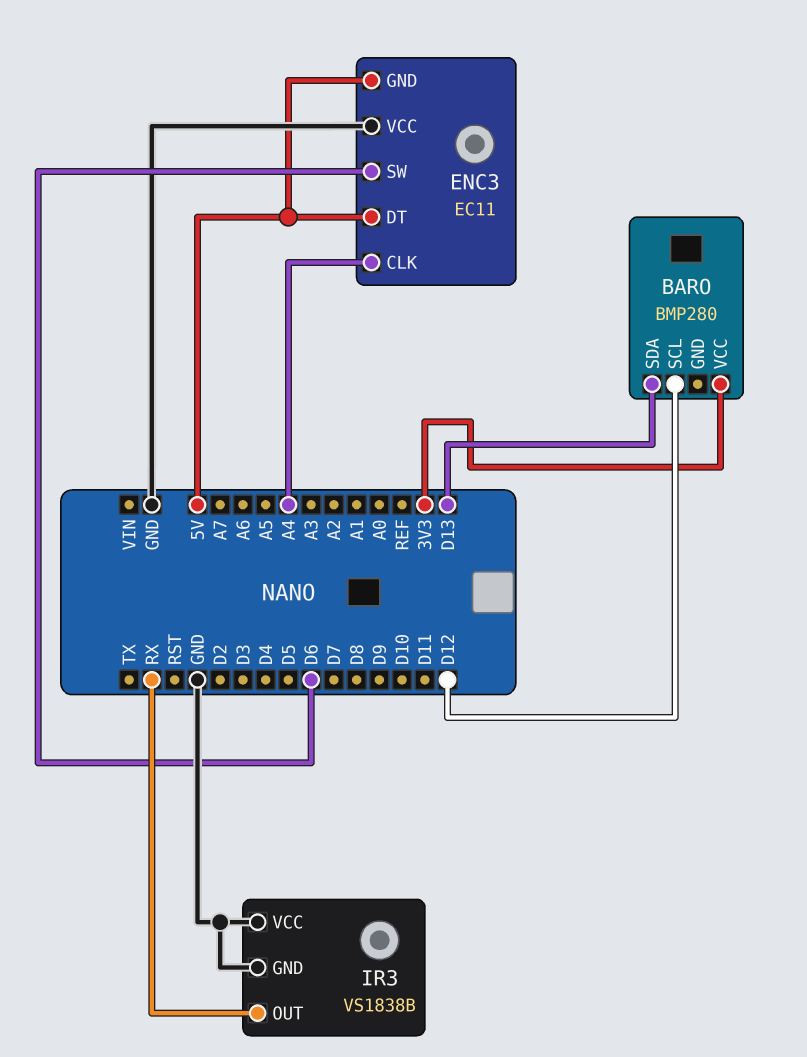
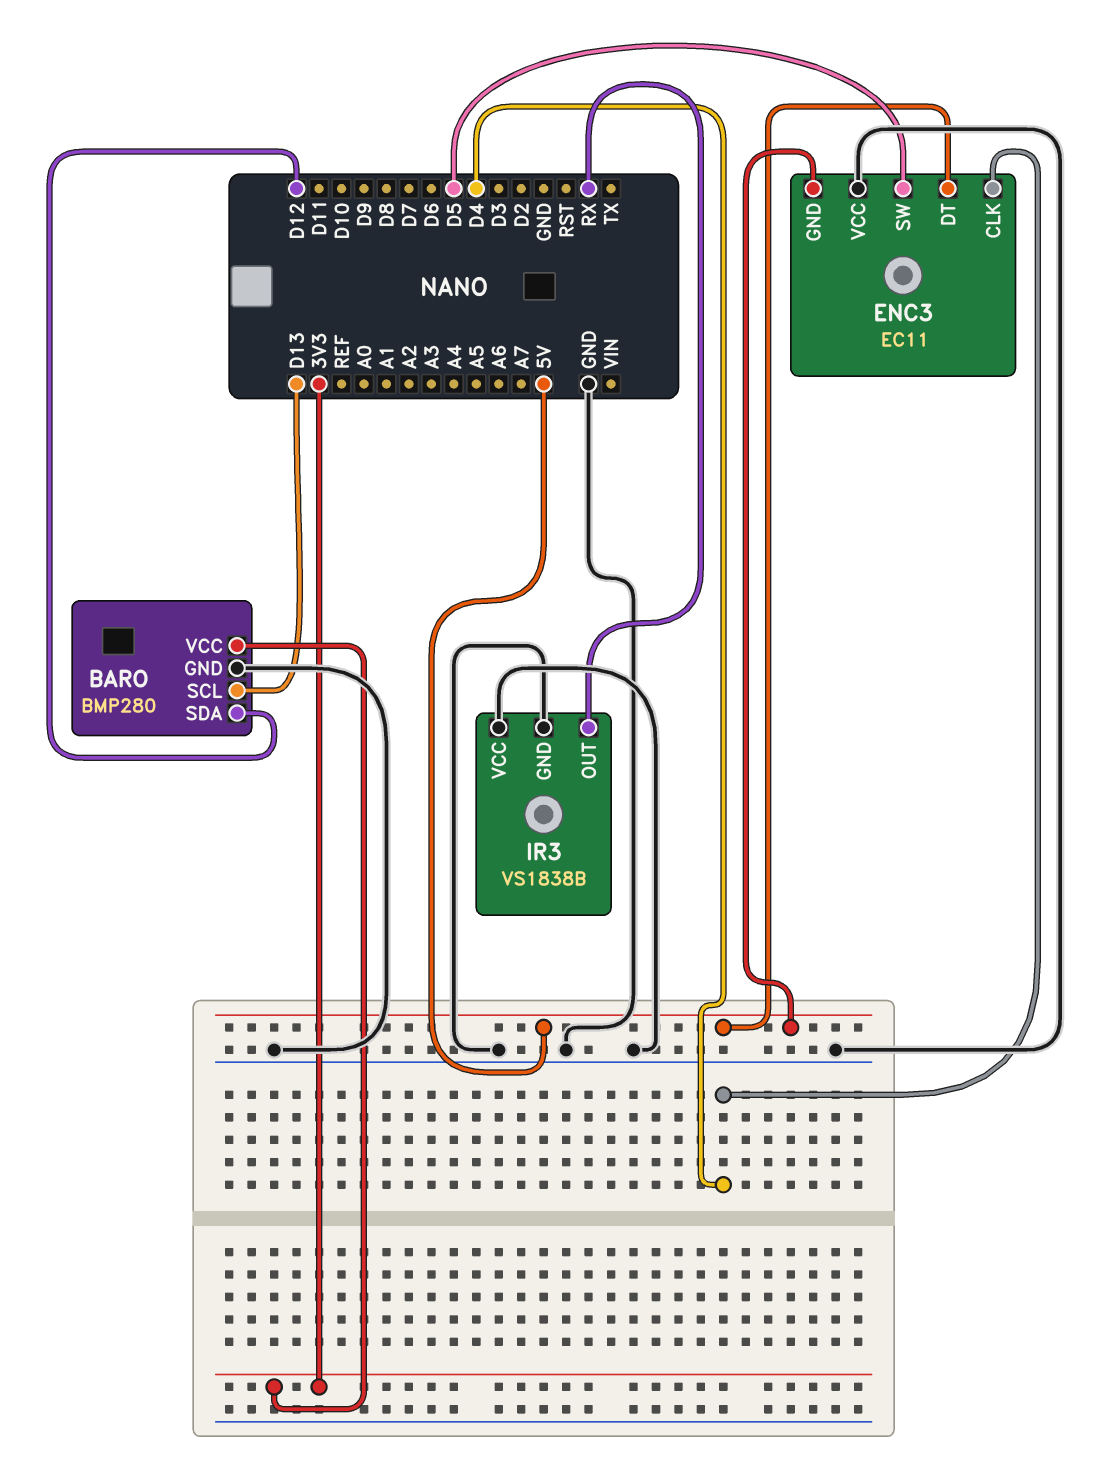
BARO pin GND: none -> GND
BARO pin SCL: D12 -> D13
BARO pin SDA: D13 -> D12
ENC3 pin CLK: A4 -> D4
ENC3 pin SW: D6 -> D5

